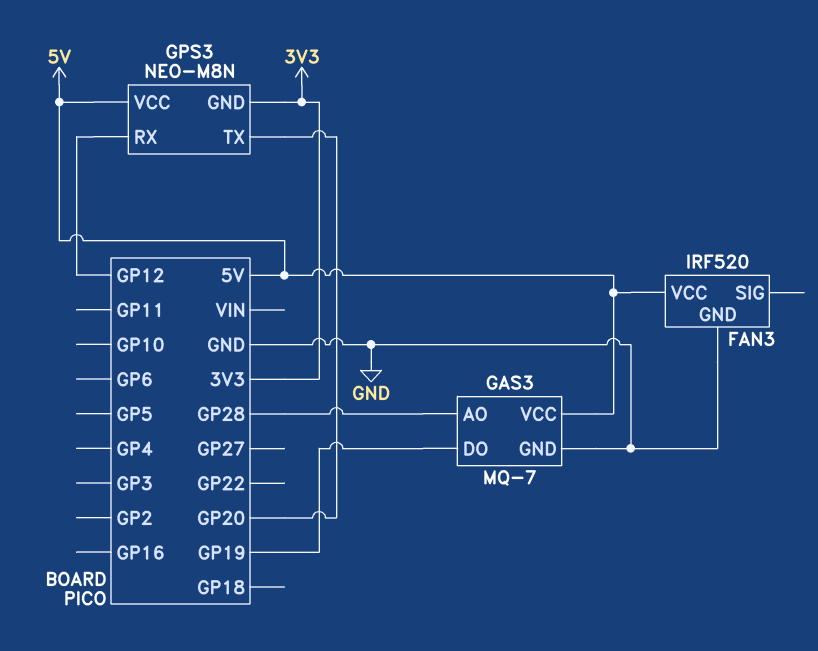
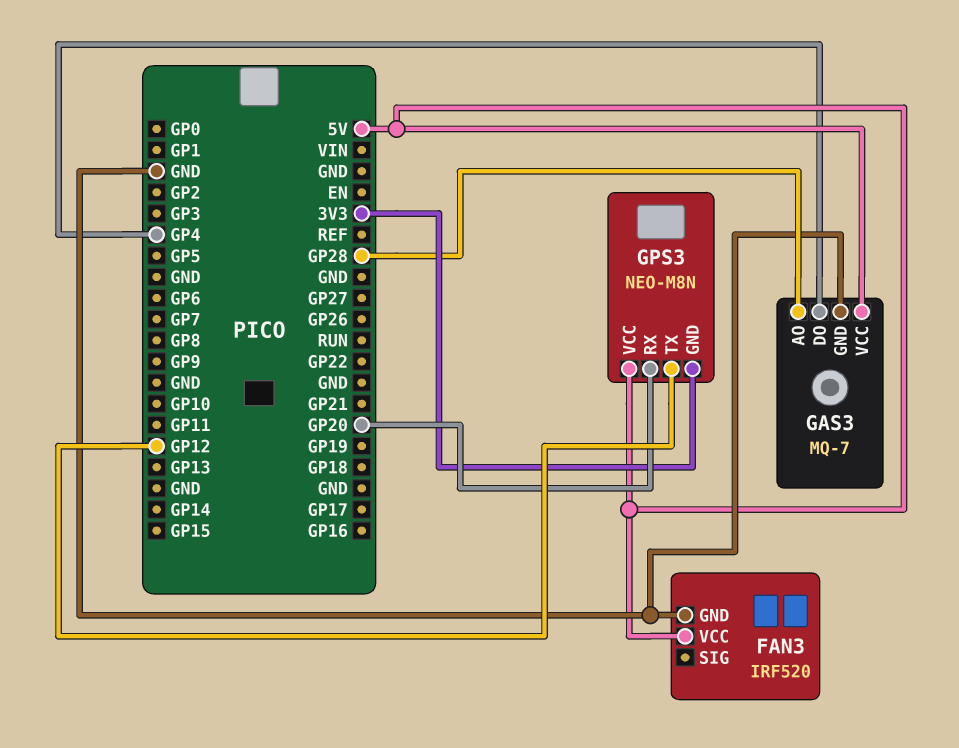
GAS3 pin DO: GP19 -> GP4
GPS3 pin RX: GP12 -> GP20
GPS3 pin TX: GP20 -> GP12

